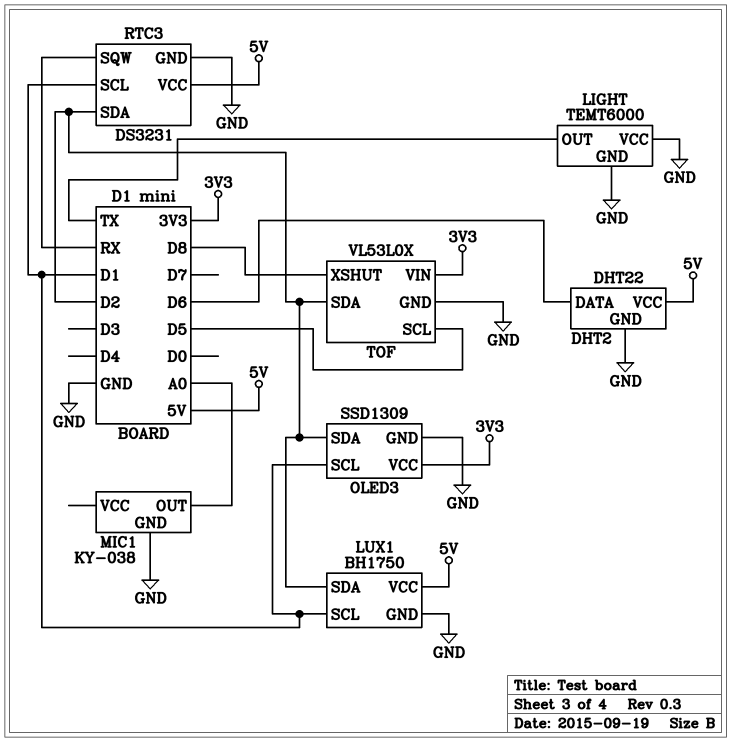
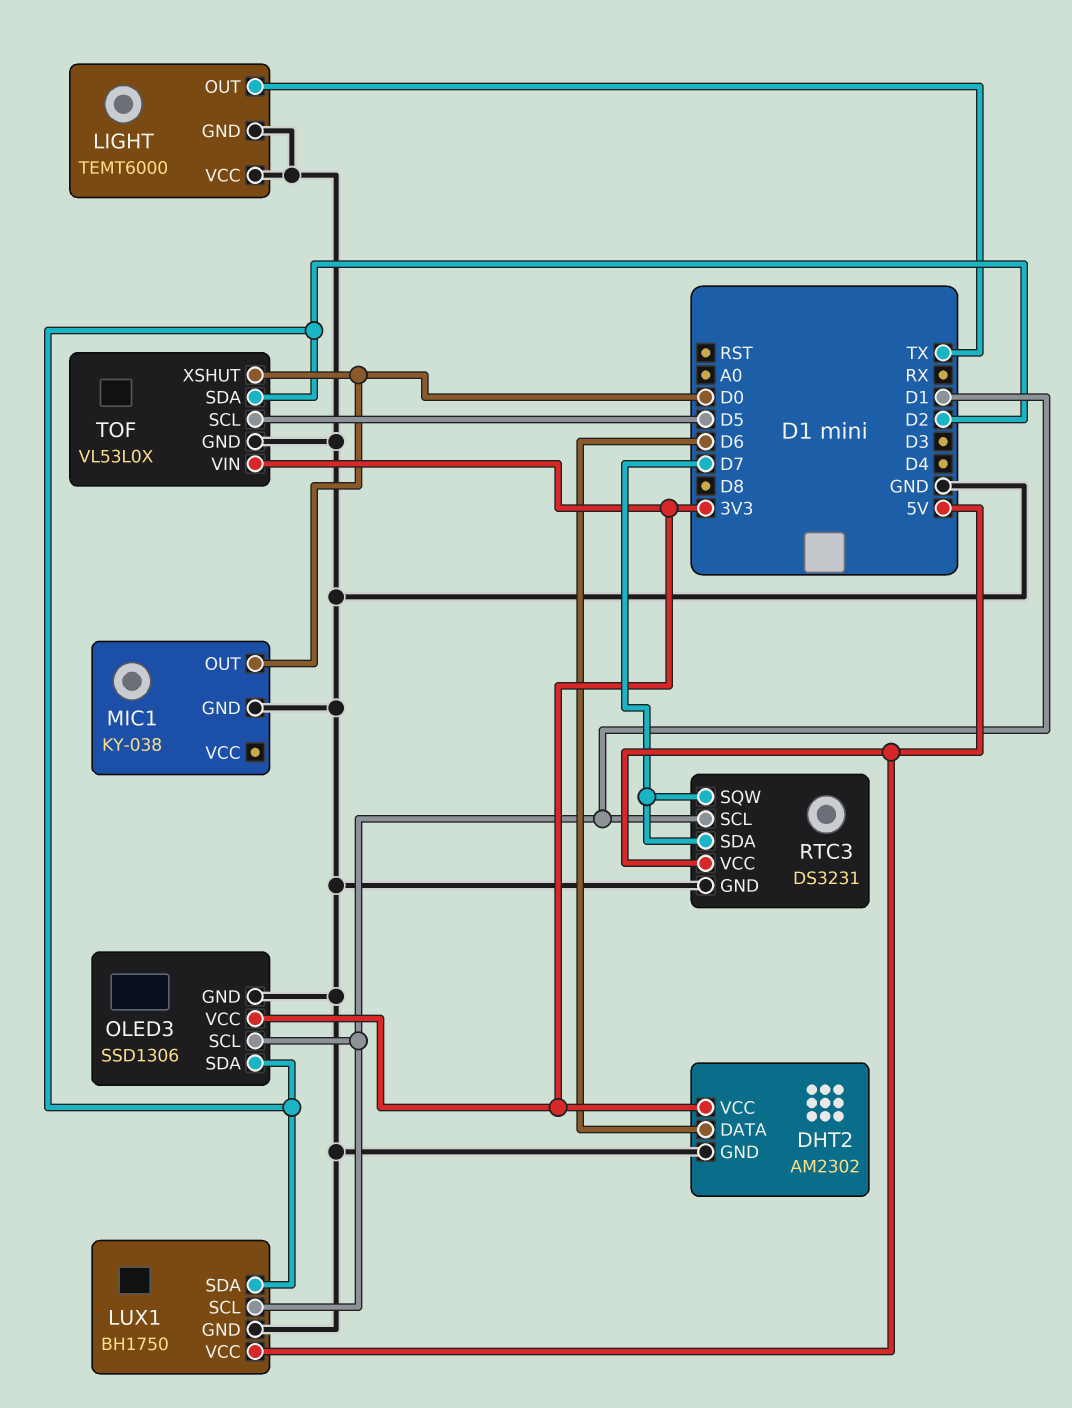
DHT2: DHT22 -> AM2302
DHT2 pin VCC: 5V -> 3V3
MIC1 pin OUT: A0 -> D0
OLED3: SSD1309 -> SSD1306
RTC3 pin SDA: D2 -> D7
RTC3 pin SQW: RX -> D7
TOF pin XSHUT: D8 -> D0

